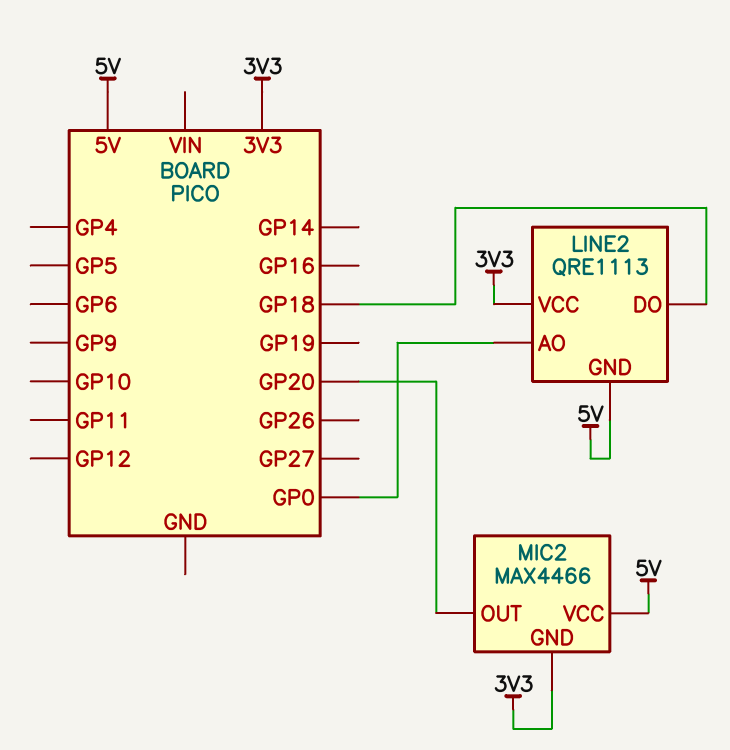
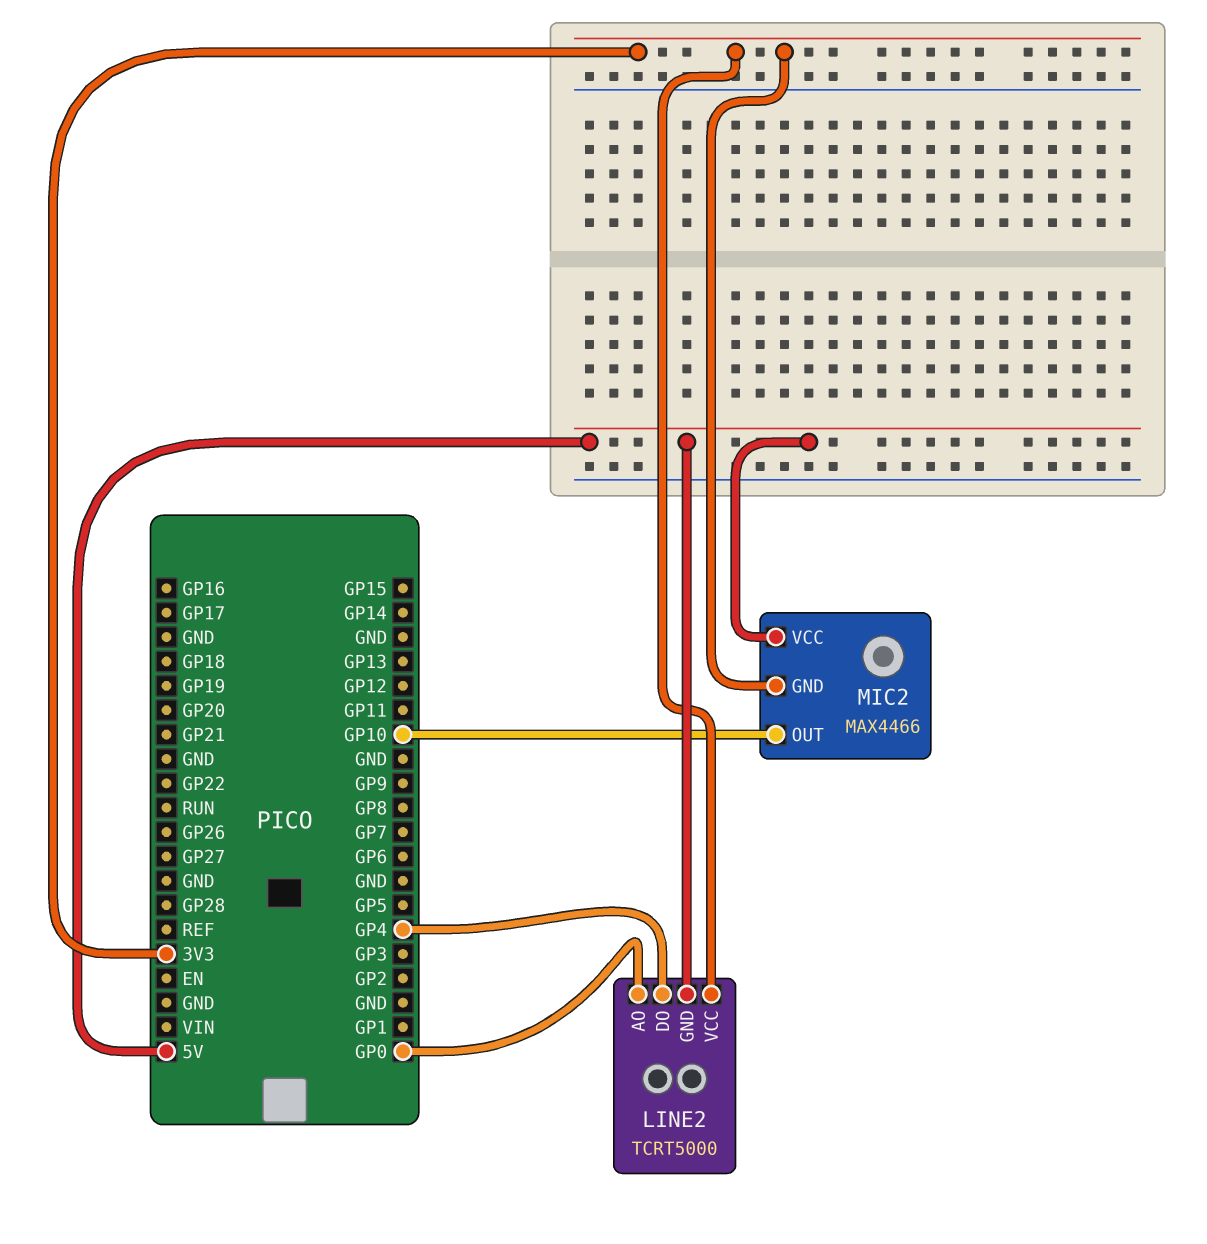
LINE2: QRE1113 -> TCRT5000
LINE2 pin DO: GP18 -> GP4
MIC2 pin OUT: GP20 -> GP10

